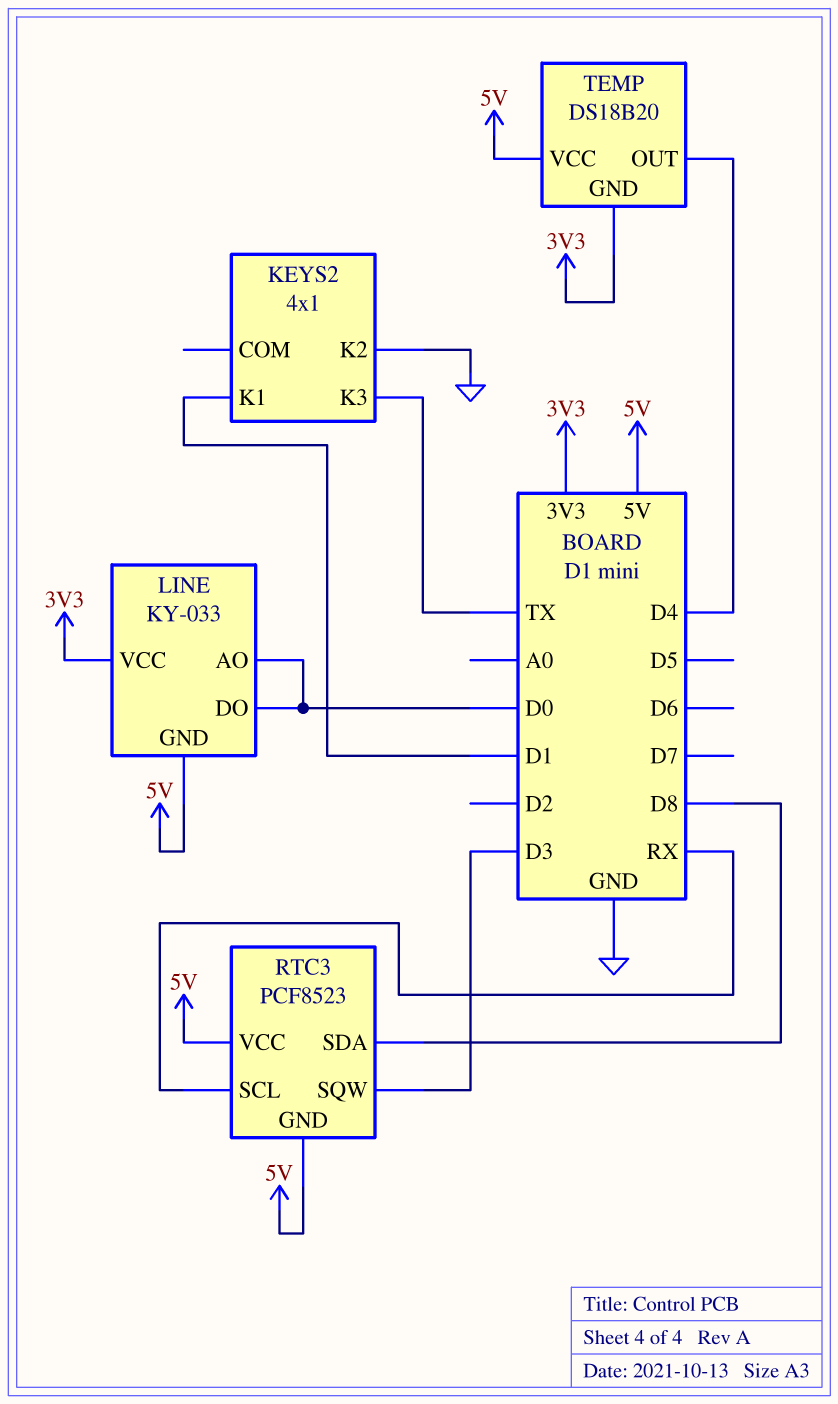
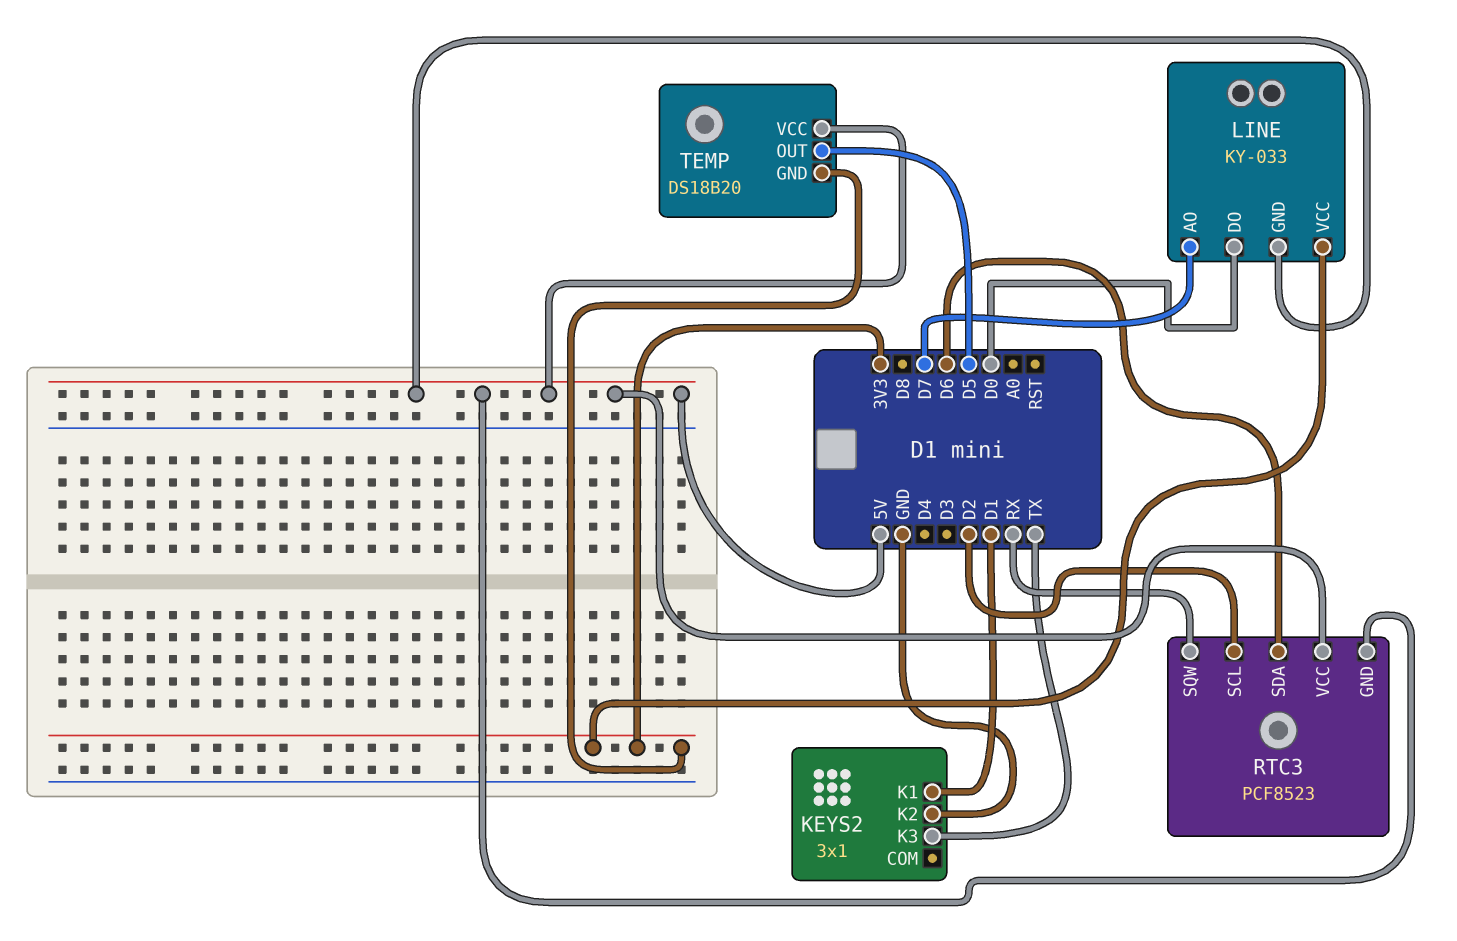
KEYS2: 4x1 -> 3x1
LINE pin AO: D0 -> D7
RTC3 pin SCL: RX -> D2
RTC3 pin SDA: D8 -> D6
RTC3 pin SQW: D3 -> RX
TEMP pin OUT: D4 -> D5

